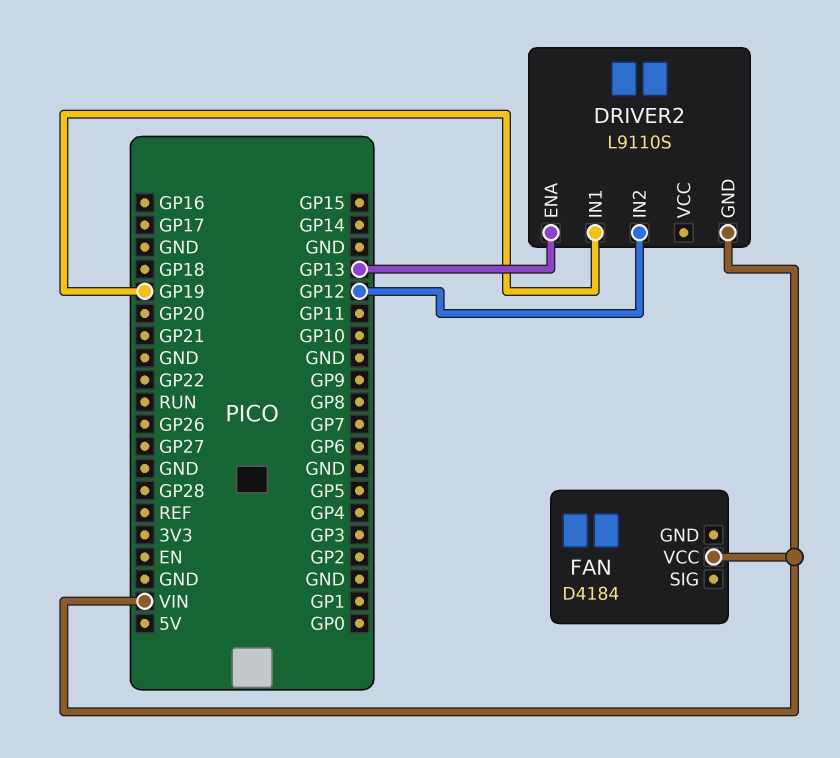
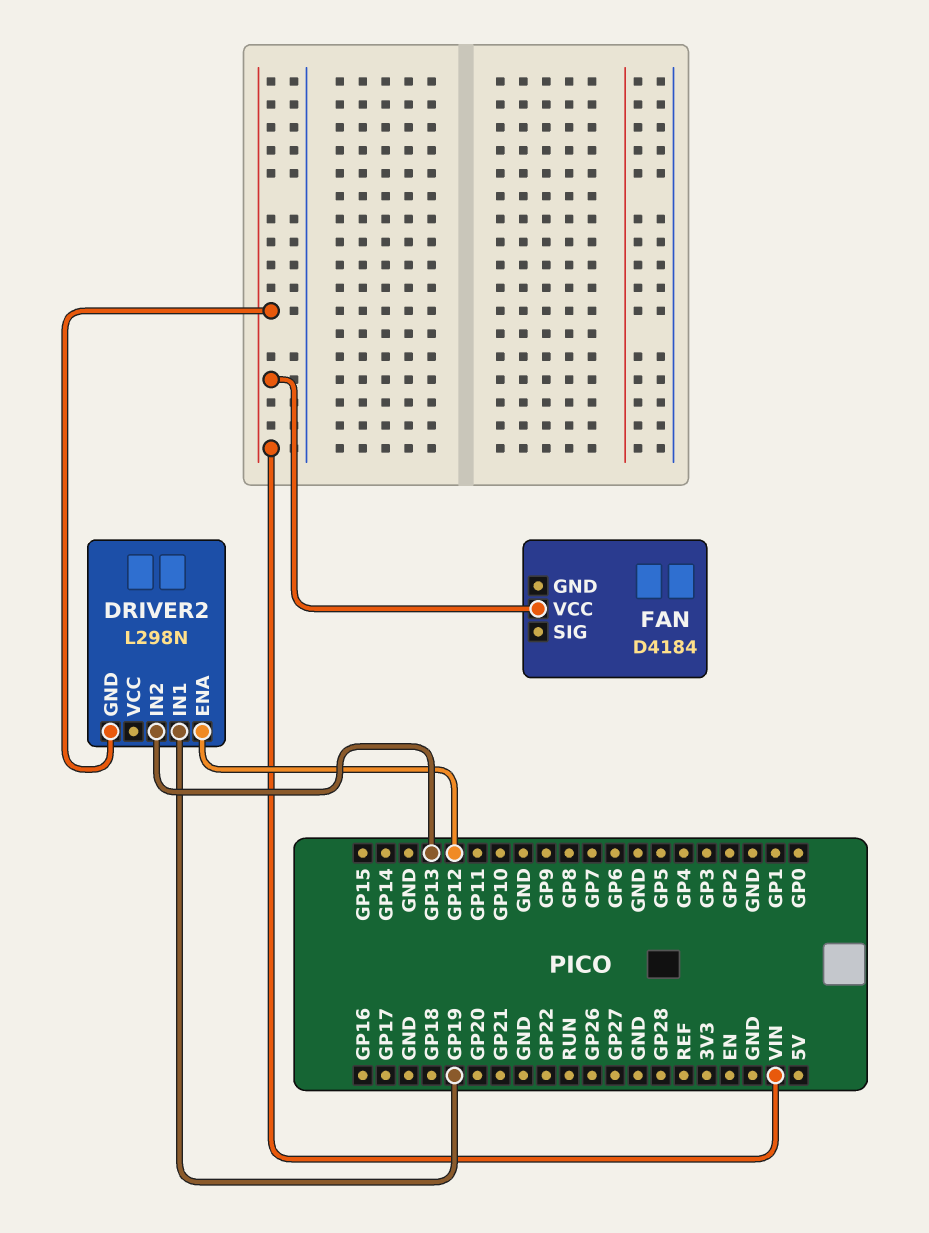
DRIVER2: L9110S -> L298N
DRIVER2 pin ENA: GP13 -> GP12
DRIVER2 pin IN2: GP12 -> GP13

